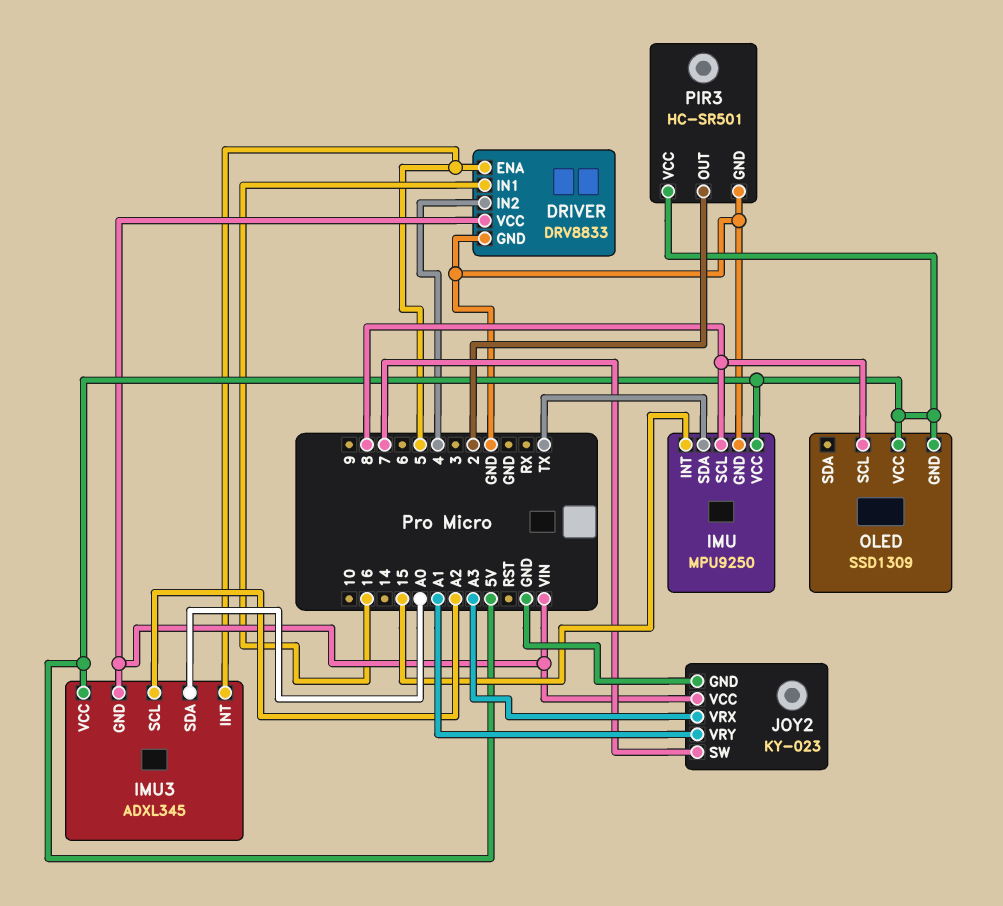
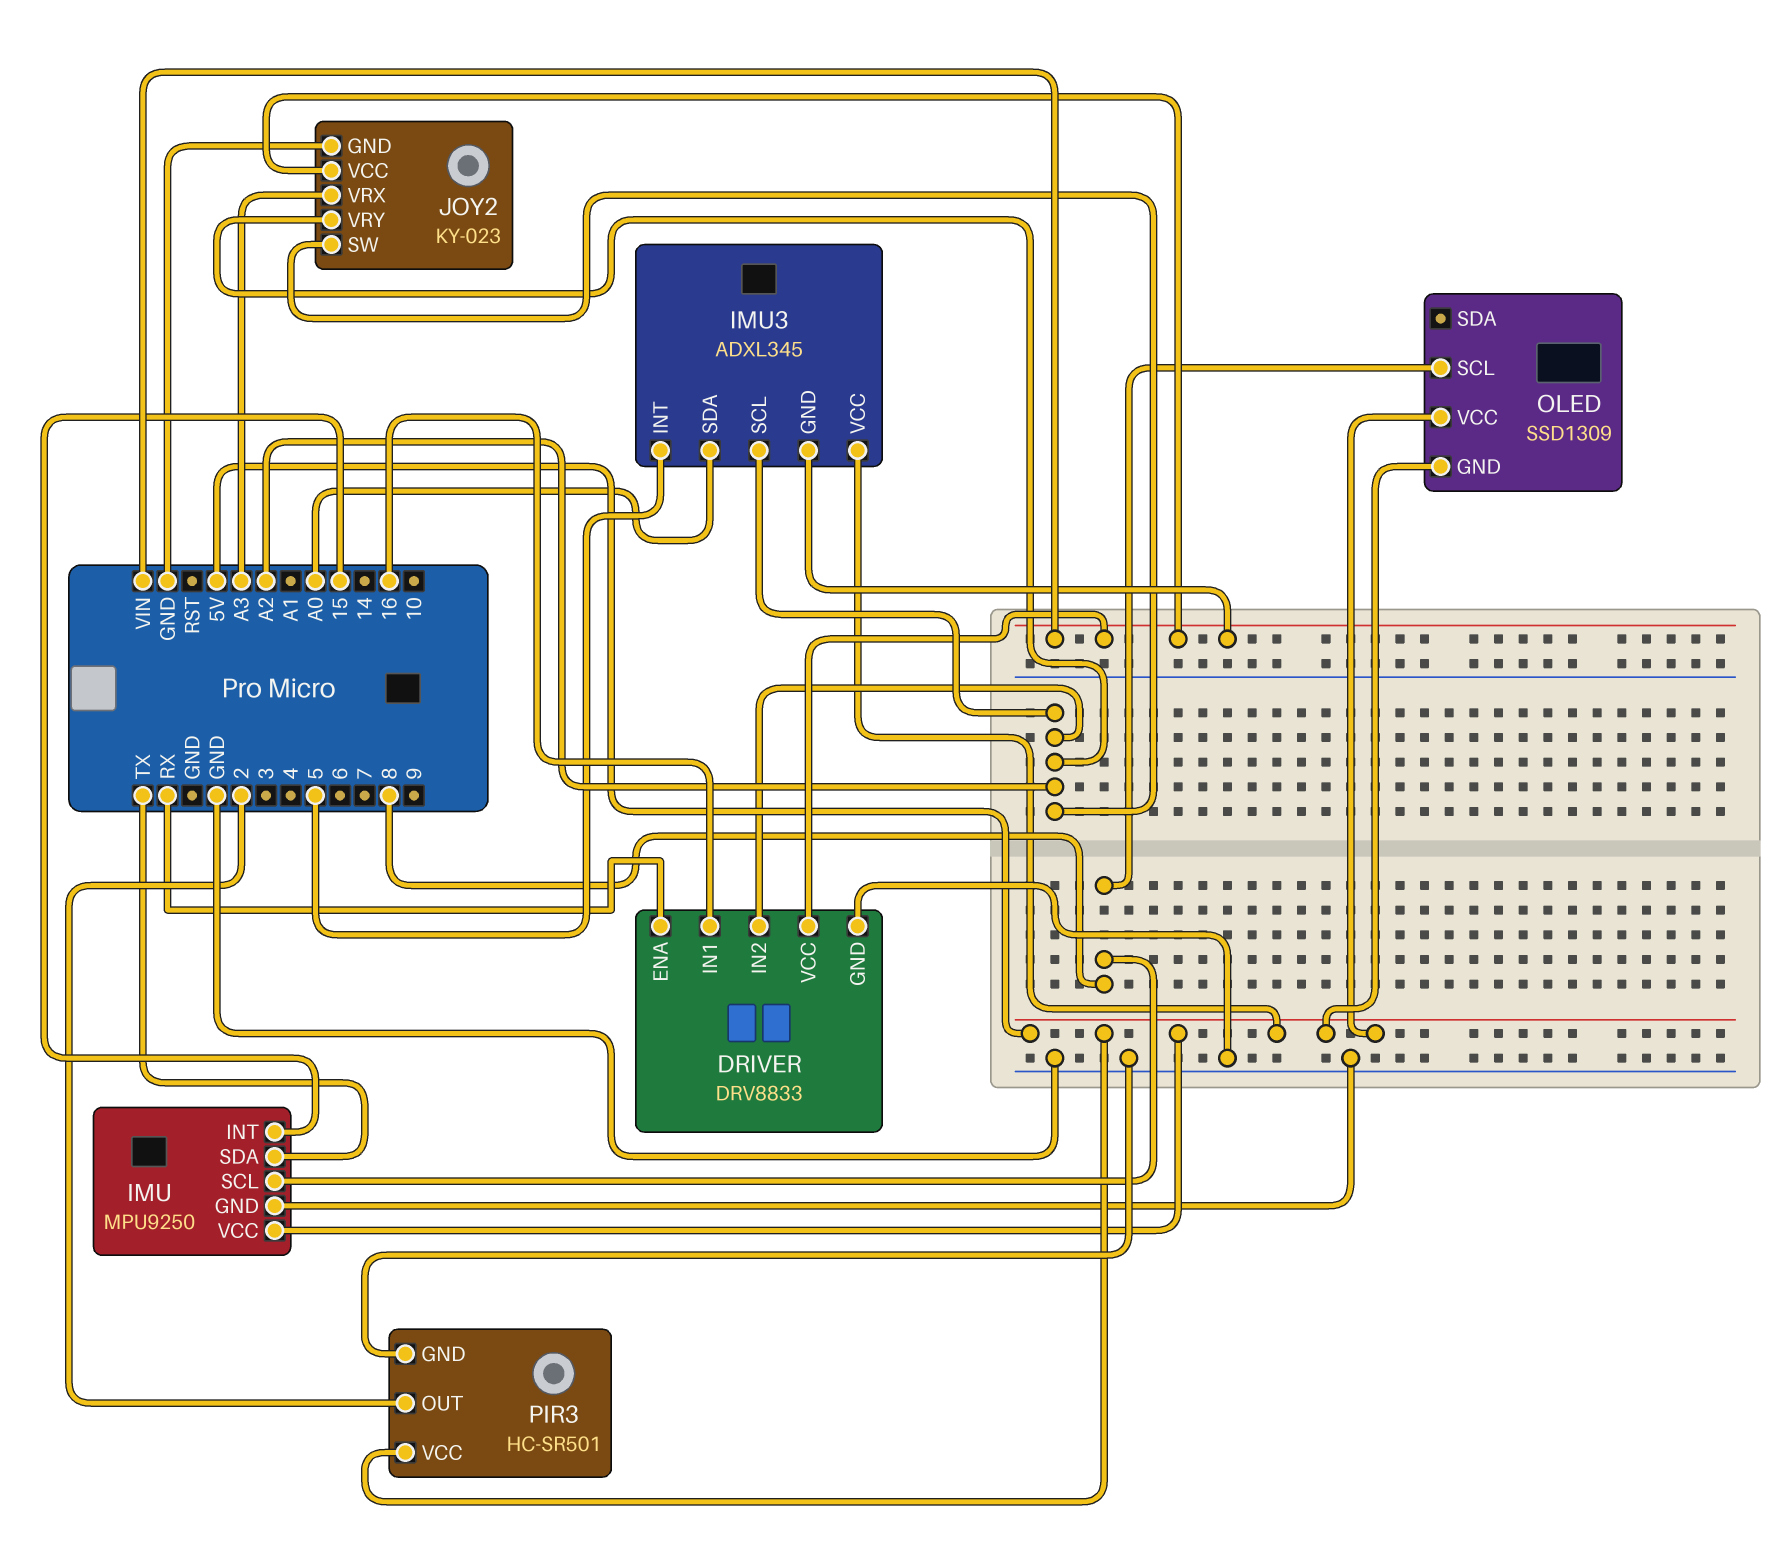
DRIVER pin ENA: 5 -> RX
DRIVER pin IN2: 4 -> A2
JOY2 pin SW: 7 -> A2
JOY2 pin VRY: A1 -> A2

